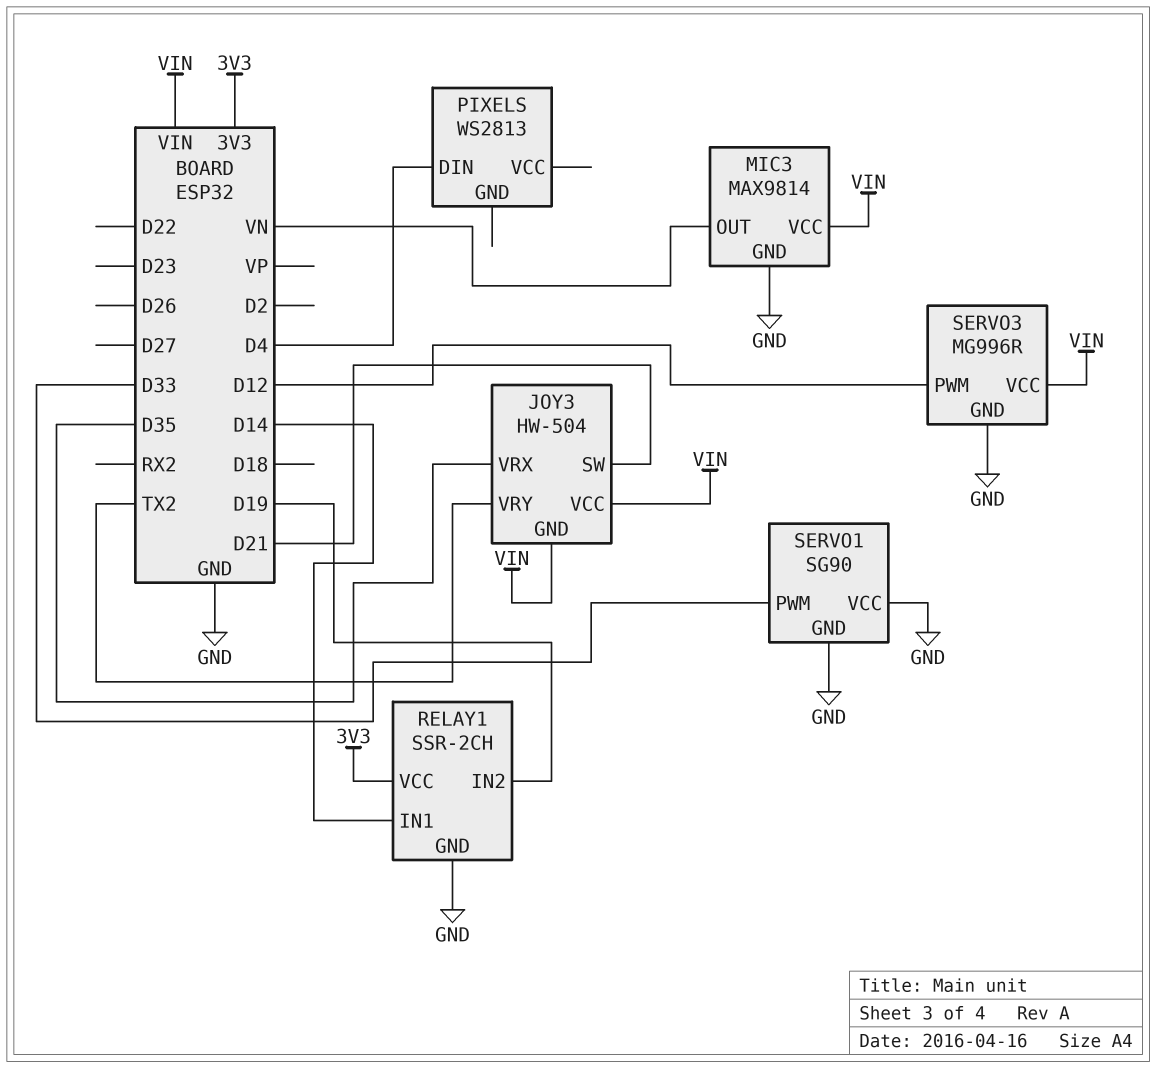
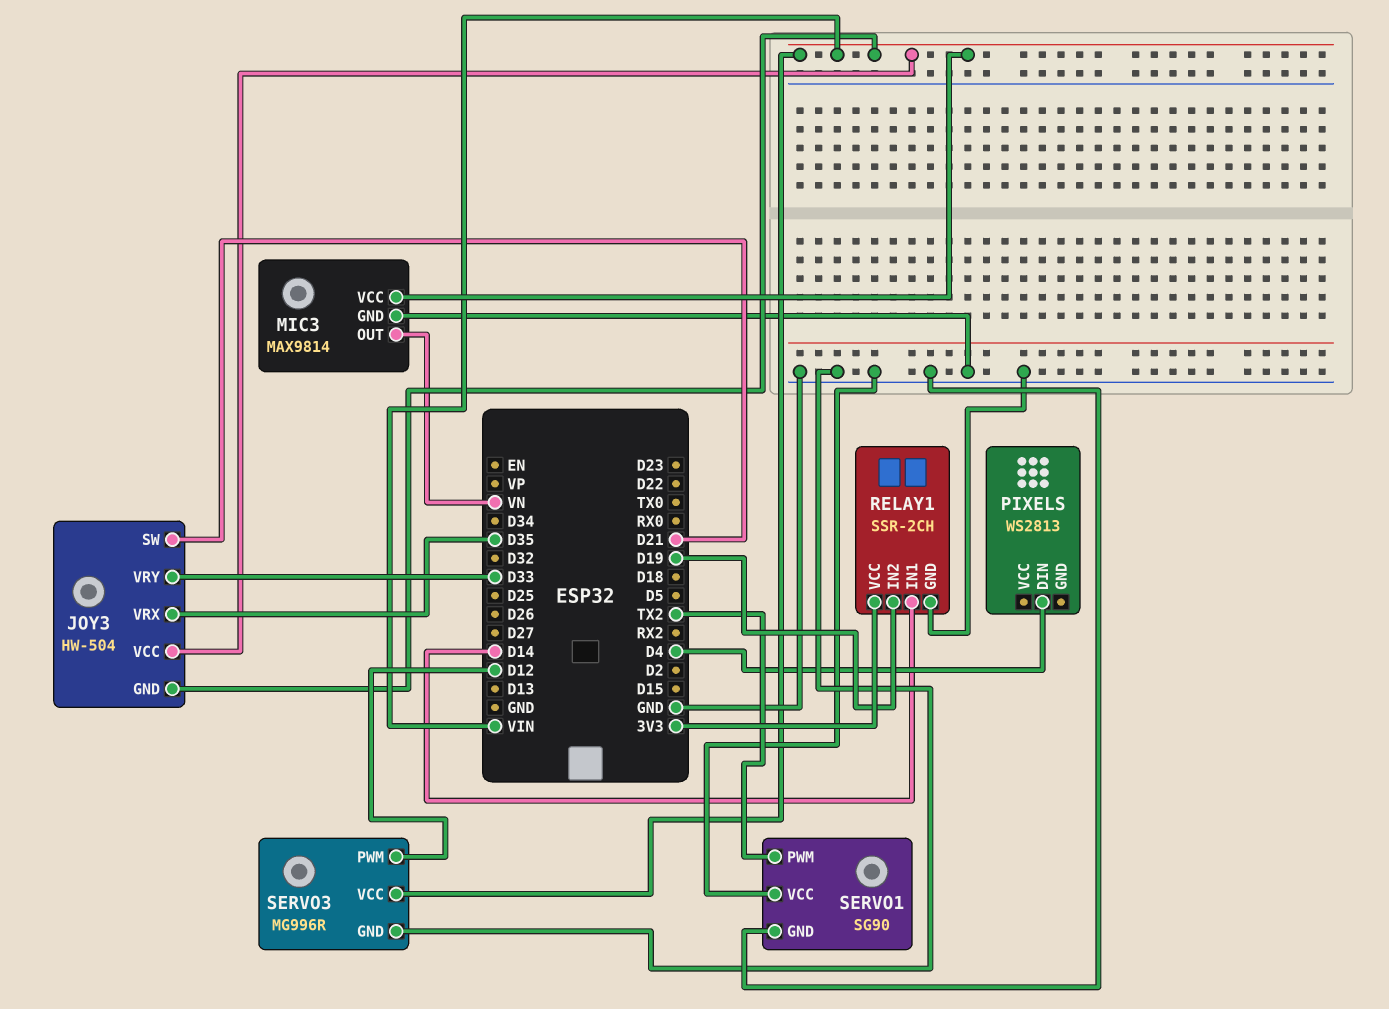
JOY3 pin VRY: TX2 -> D33
SERVO1 pin PWM: D33 -> TX2

